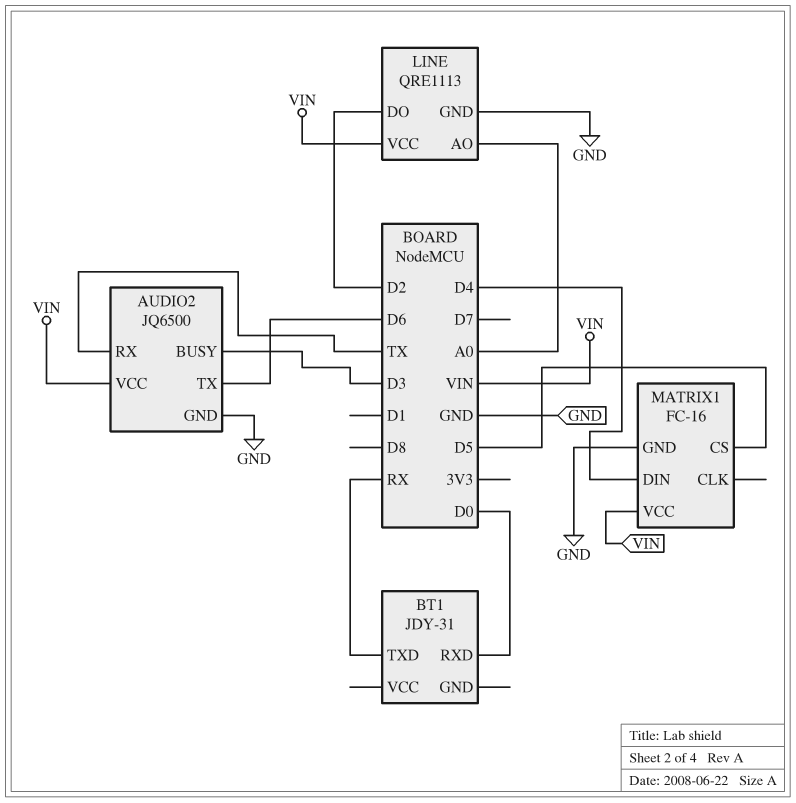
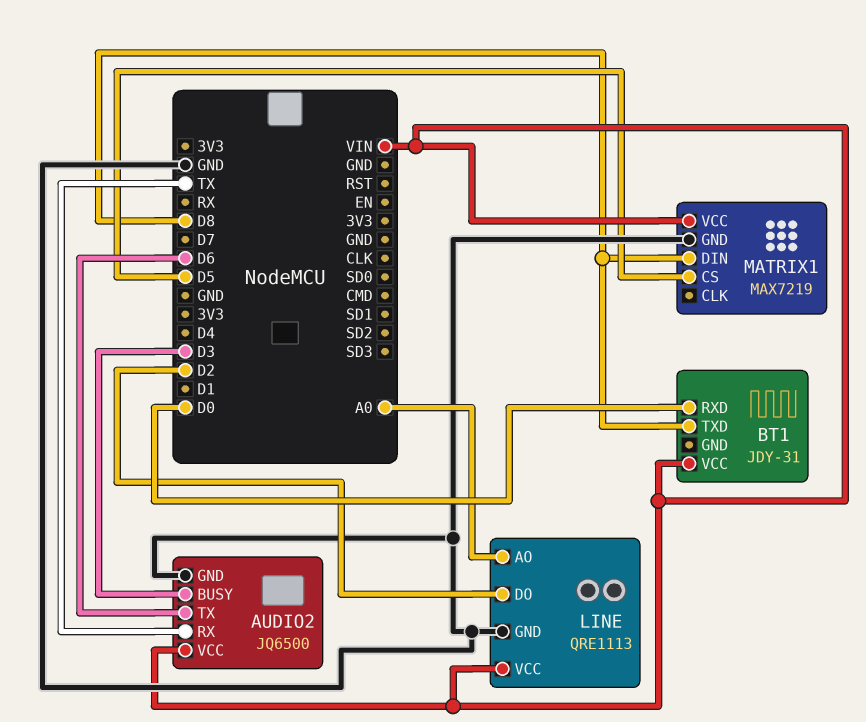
BT1 pin TXD: RX -> D8
BT1 pin VCC: none -> VIN
MATRIX1: FC-16 -> MAX7219
MATRIX1 pin DIN: D4 -> D8

